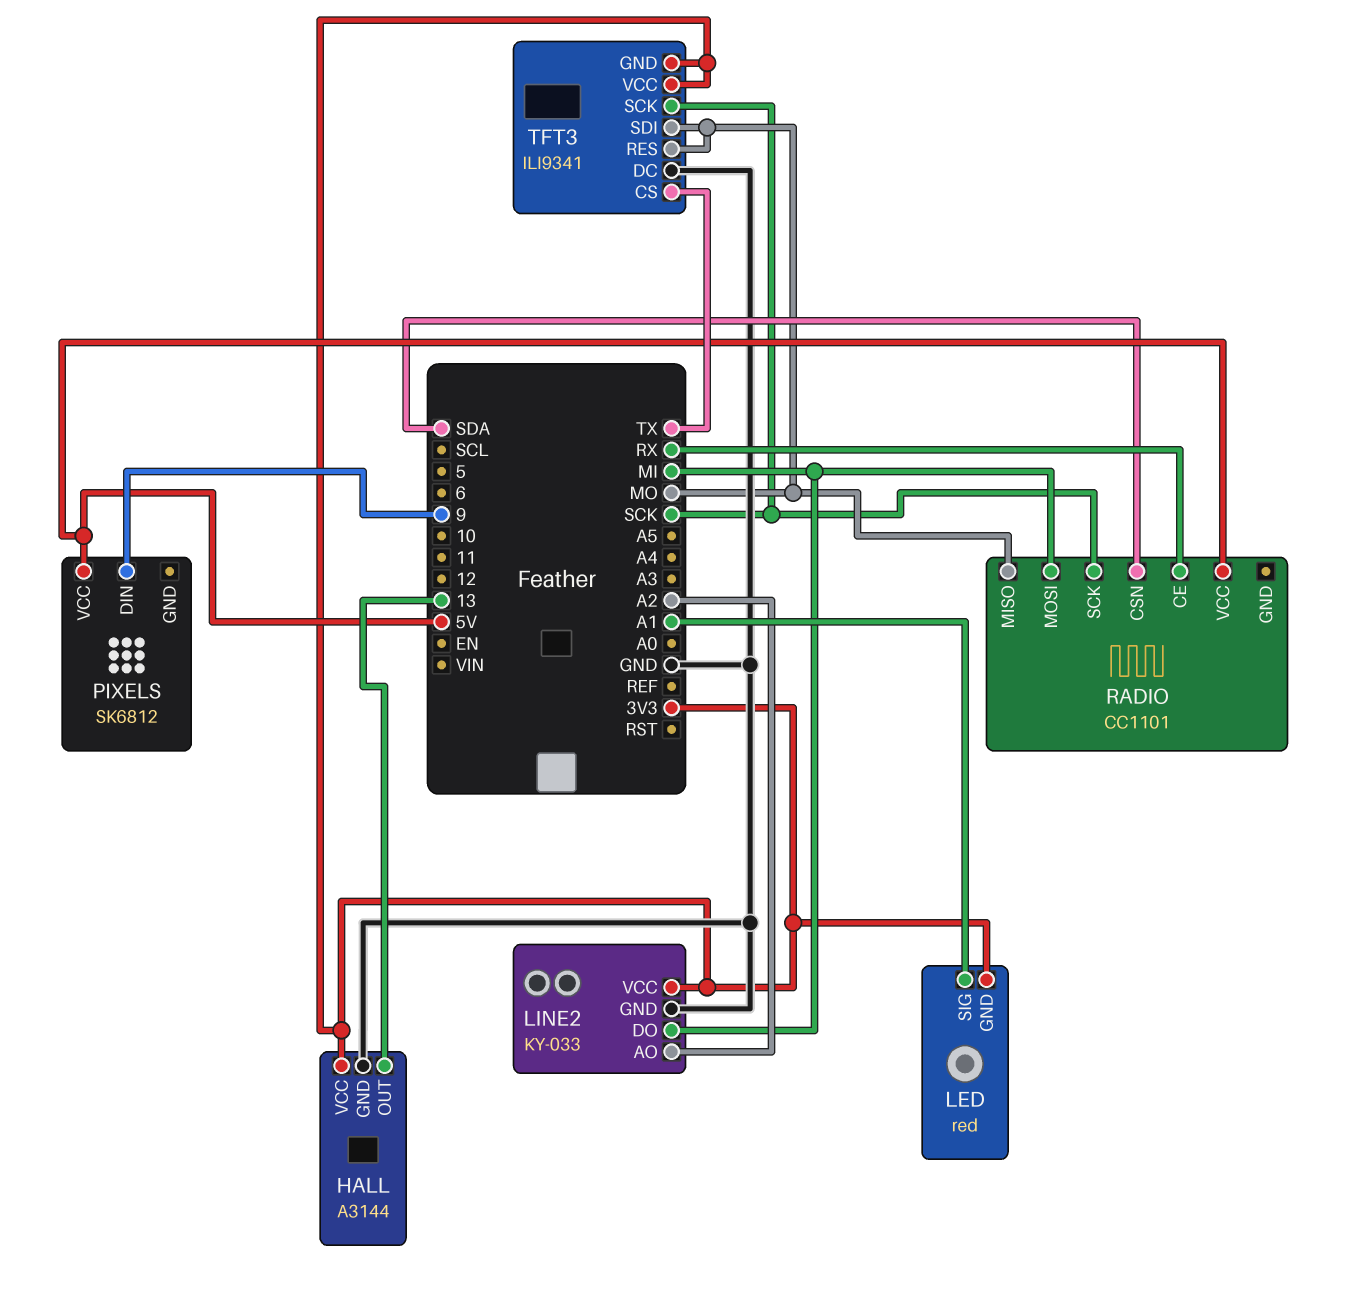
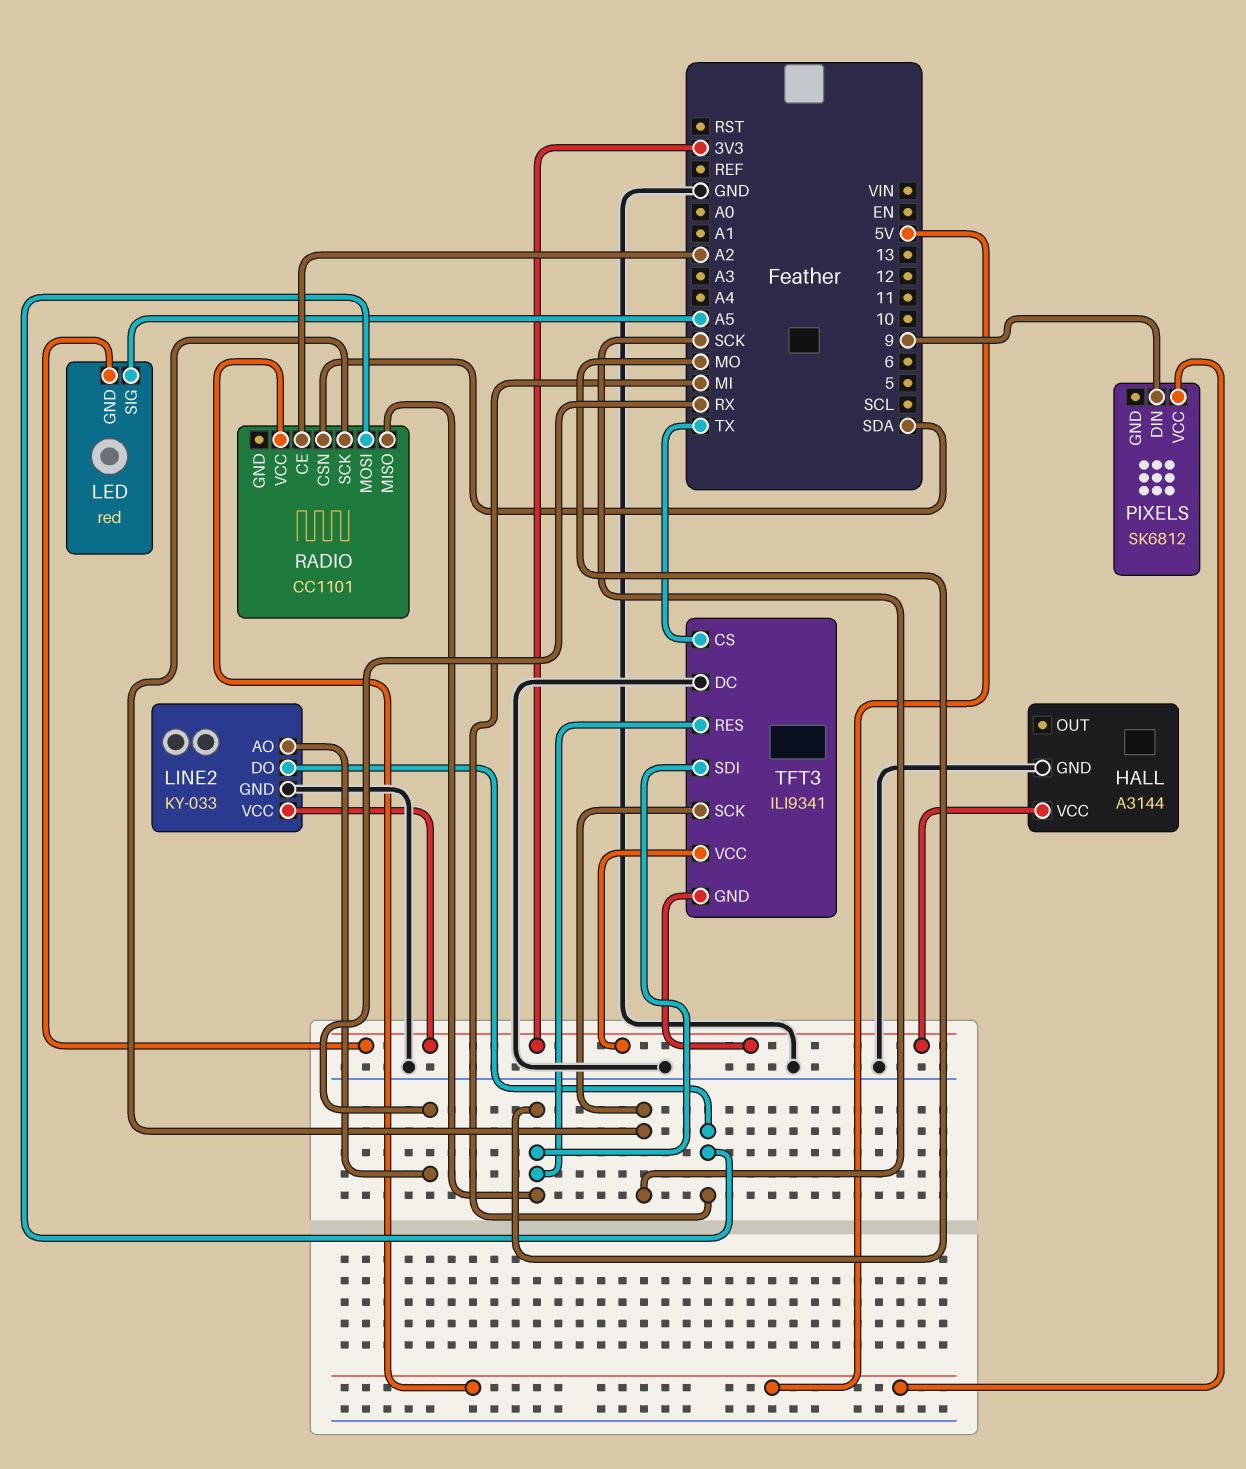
HALL pin OUT: 13 -> none
LED pin SIG: A1 -> A5
LINE2 pin AO: A2 -> RX
RADIO pin CE: RX -> A2

